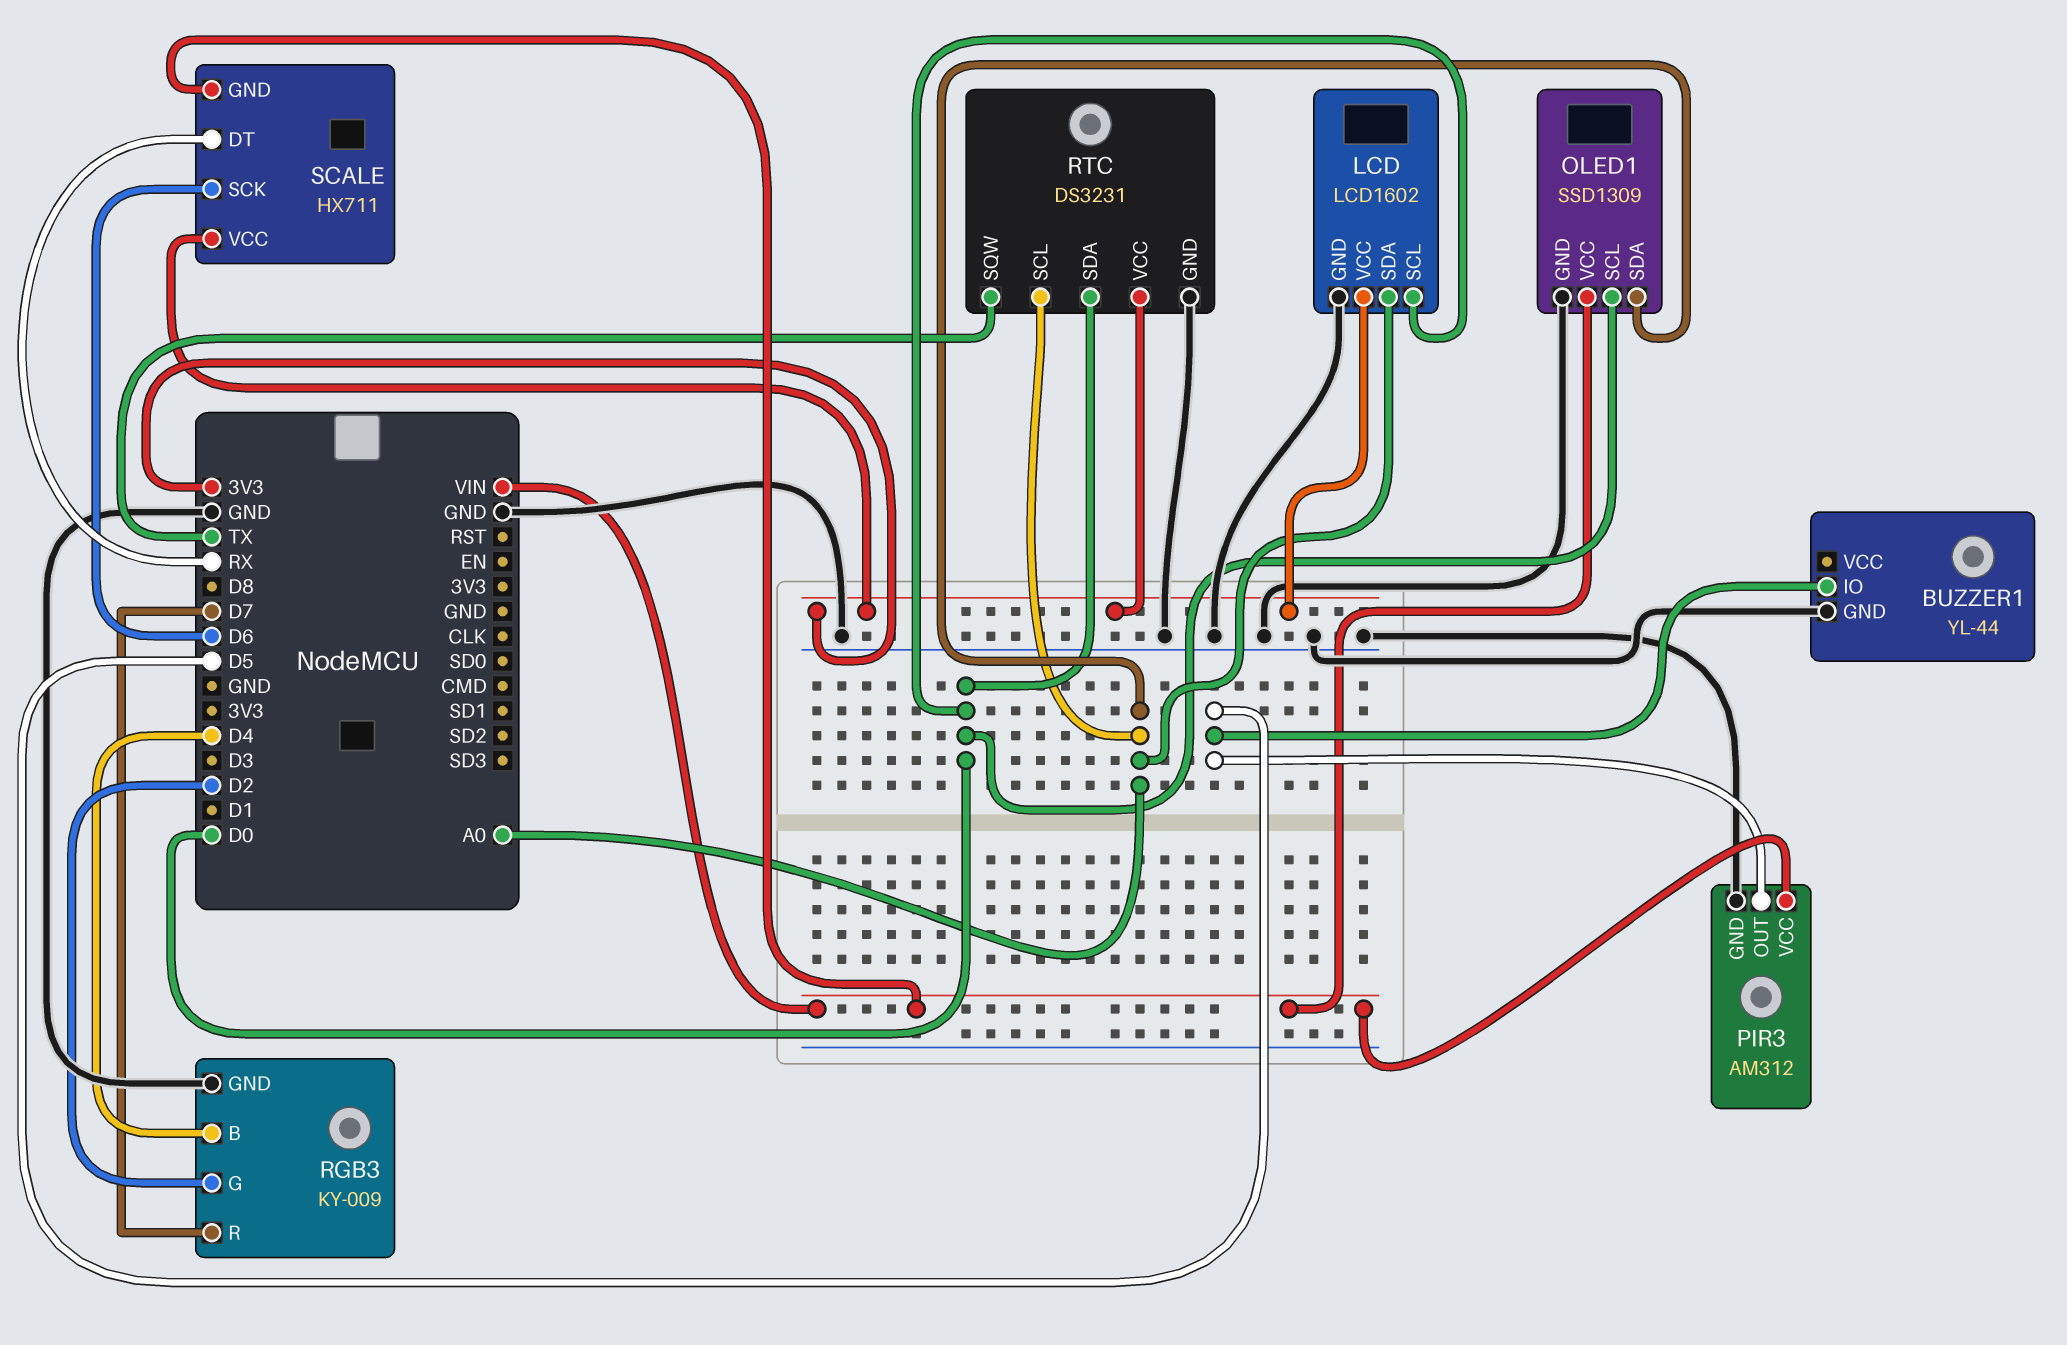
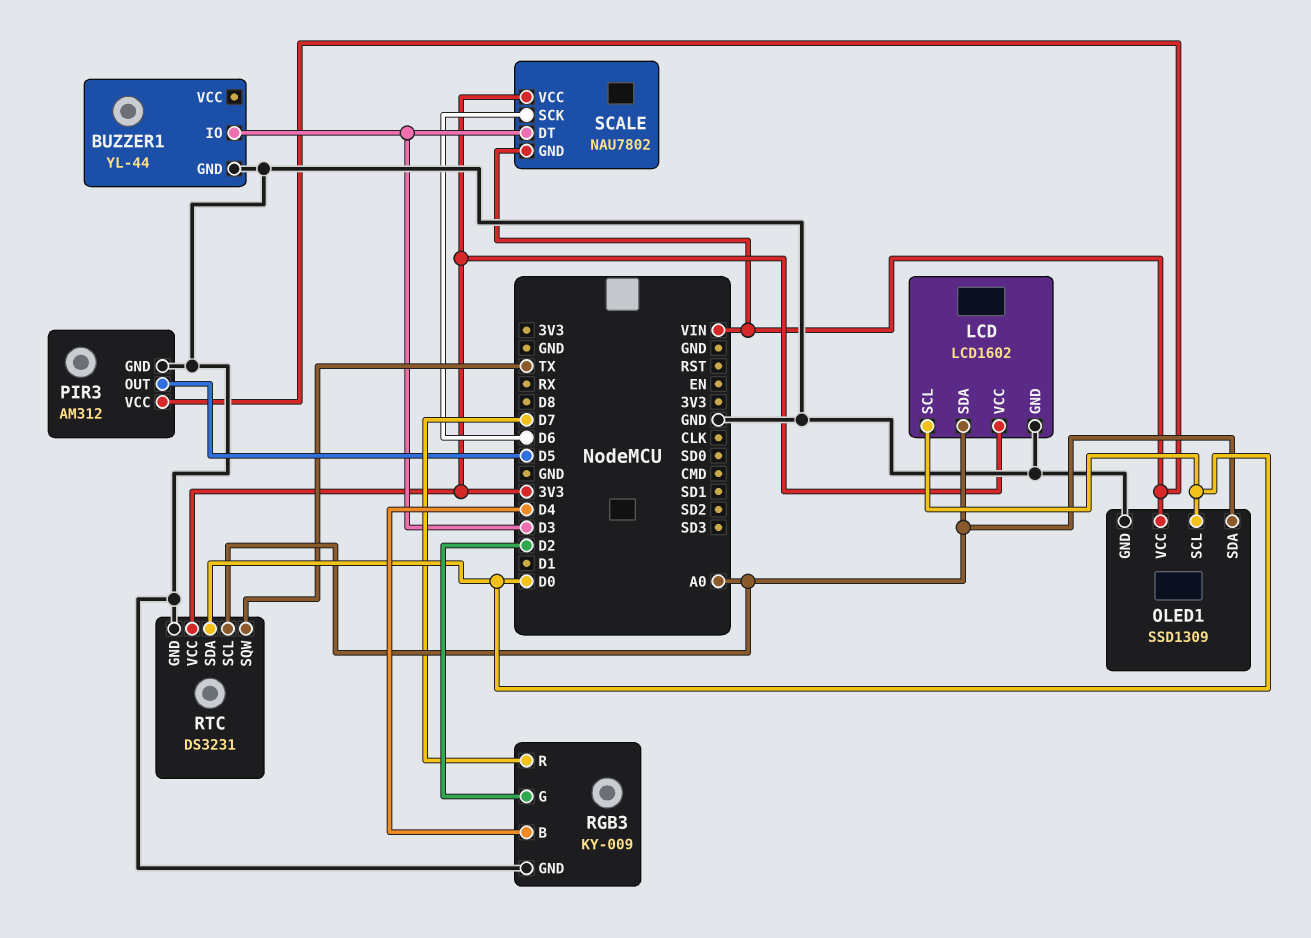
BUZZER1 pin IO: D5 -> D3
SCALE: HX711 -> NAU7802
SCALE pin DT: RX -> D3

